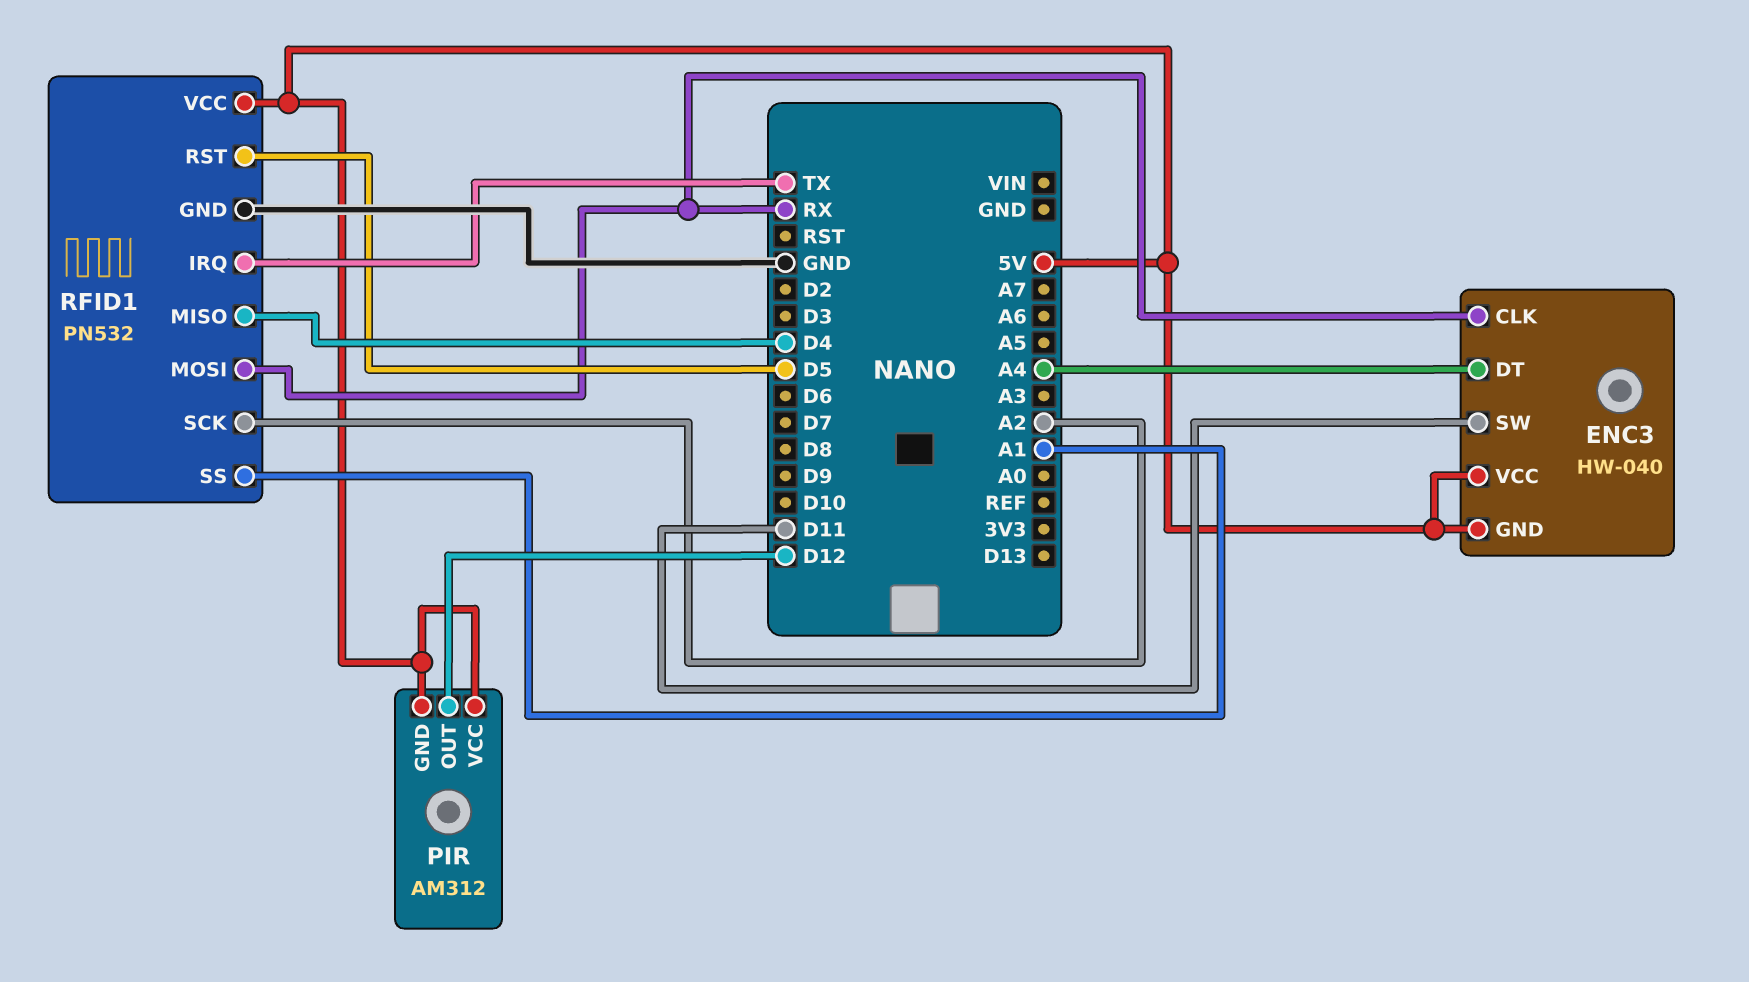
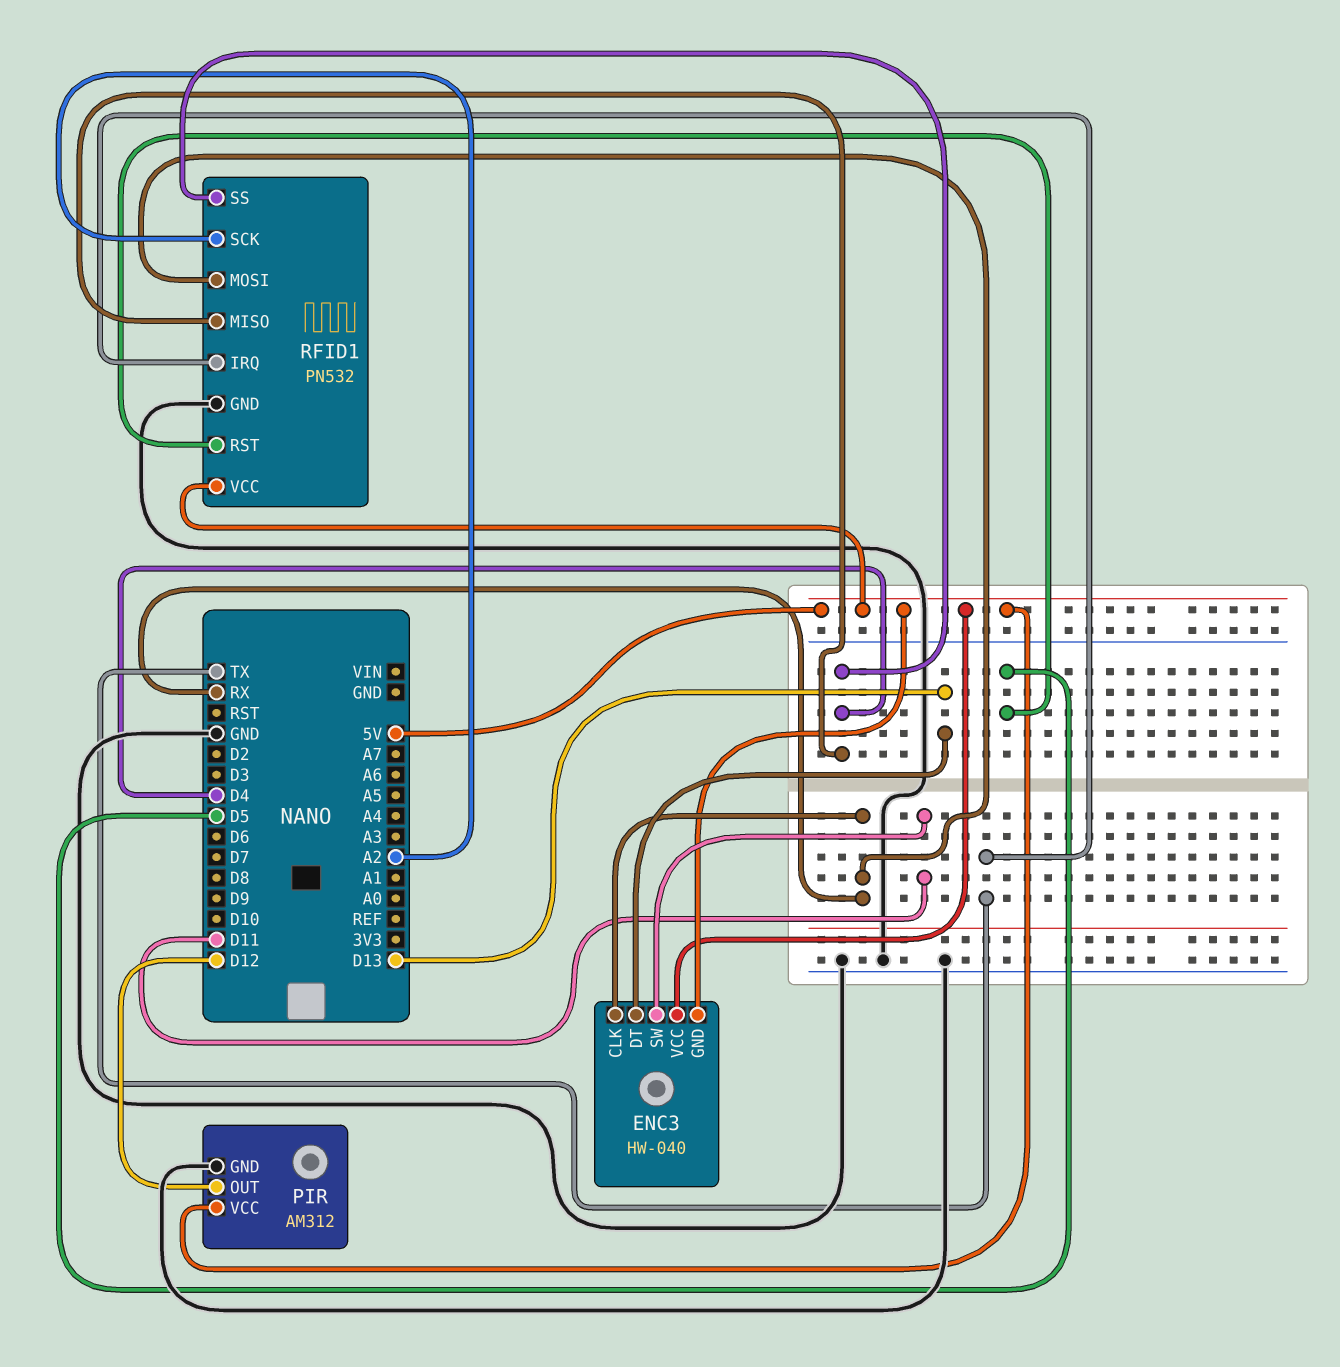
ENC3 pin DT: A4 -> D13
PIR pin GND: 5V -> GND
RFID1 pin SS: A1 -> D4

